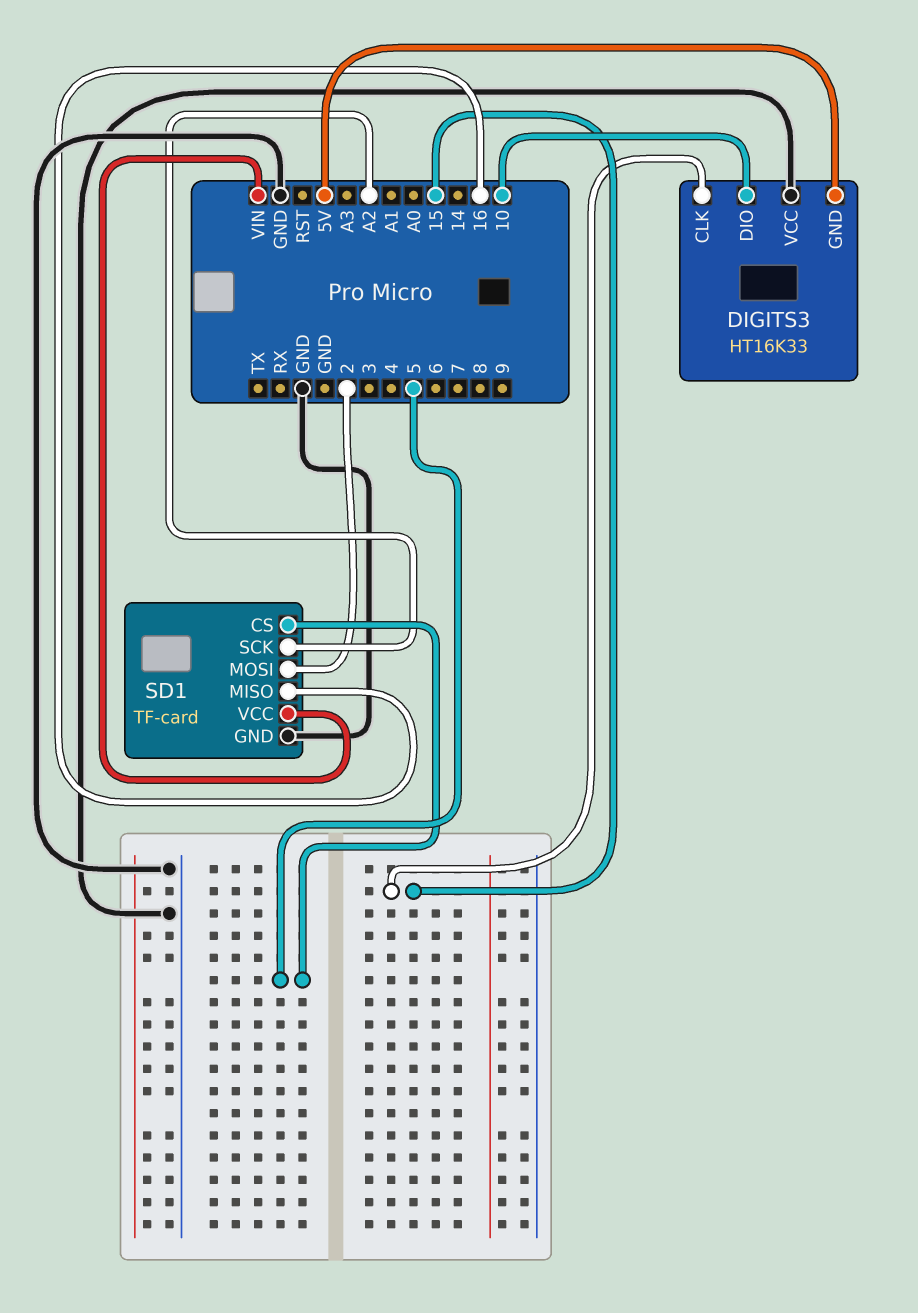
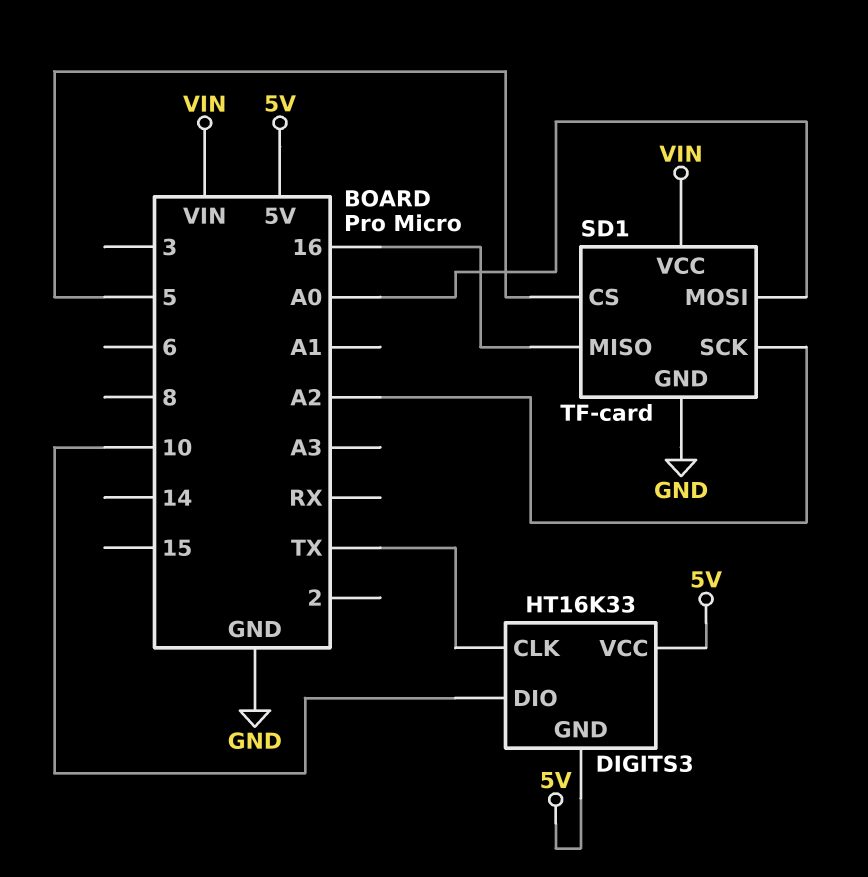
DIGITS3 pin CLK: 15 -> TX
DIGITS3 pin VCC: GND -> 5V
SD1 pin MOSI: 2 -> A0

